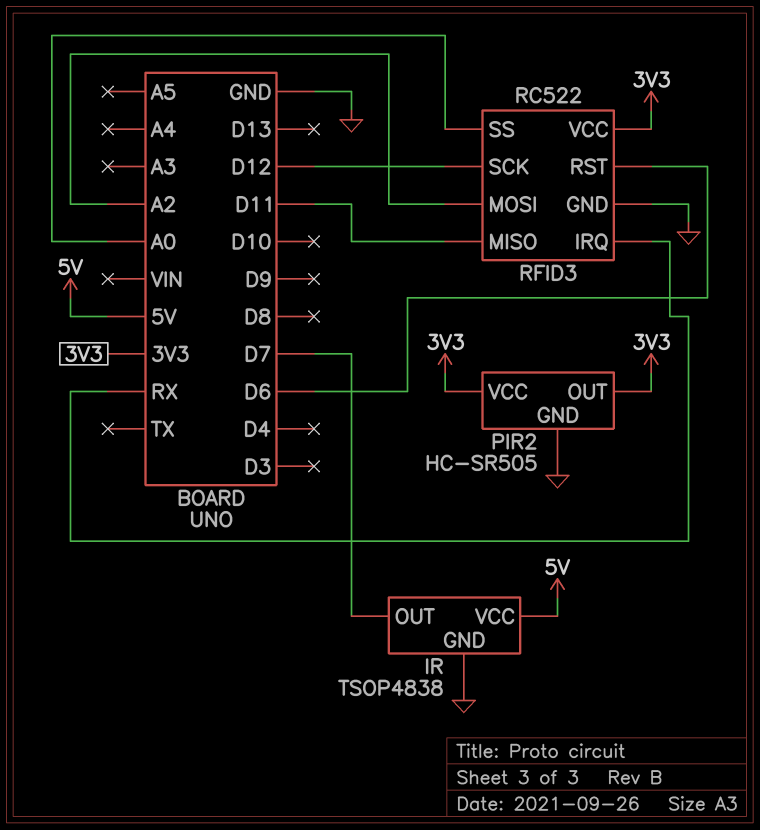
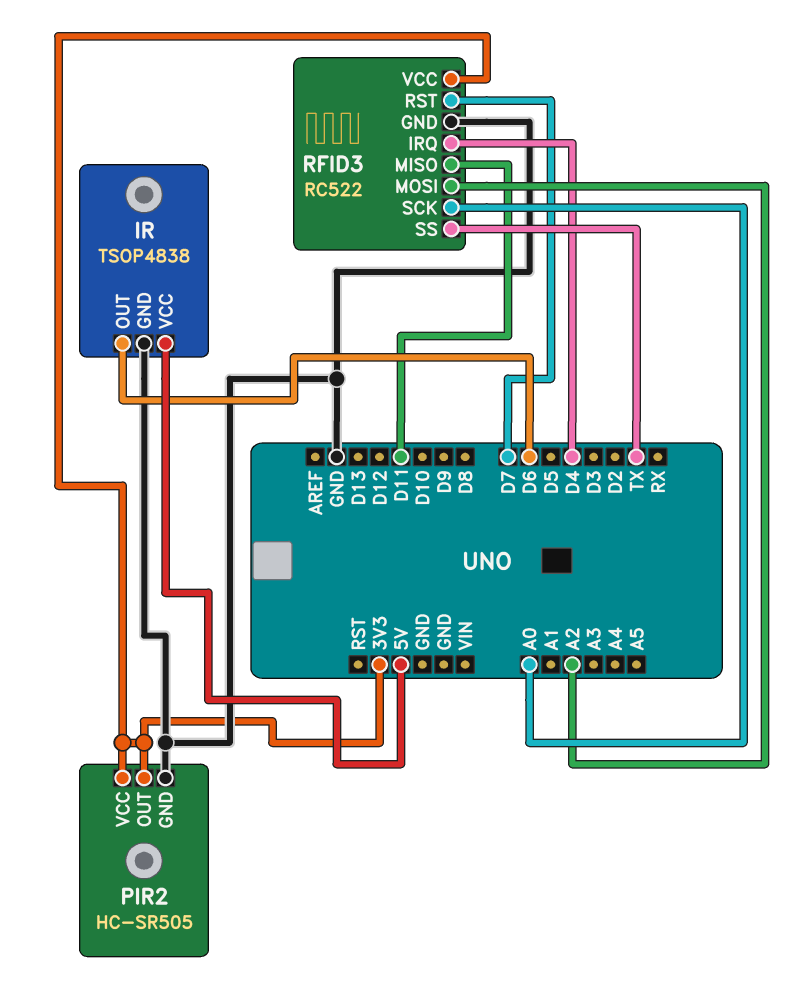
IR pin OUT: D7 -> D6
RFID3 pin IRQ: RX -> D4
RFID3 pin RST: D6 -> D7
RFID3 pin SCK: D12 -> A0
RFID3 pin SS: A0 -> TX

